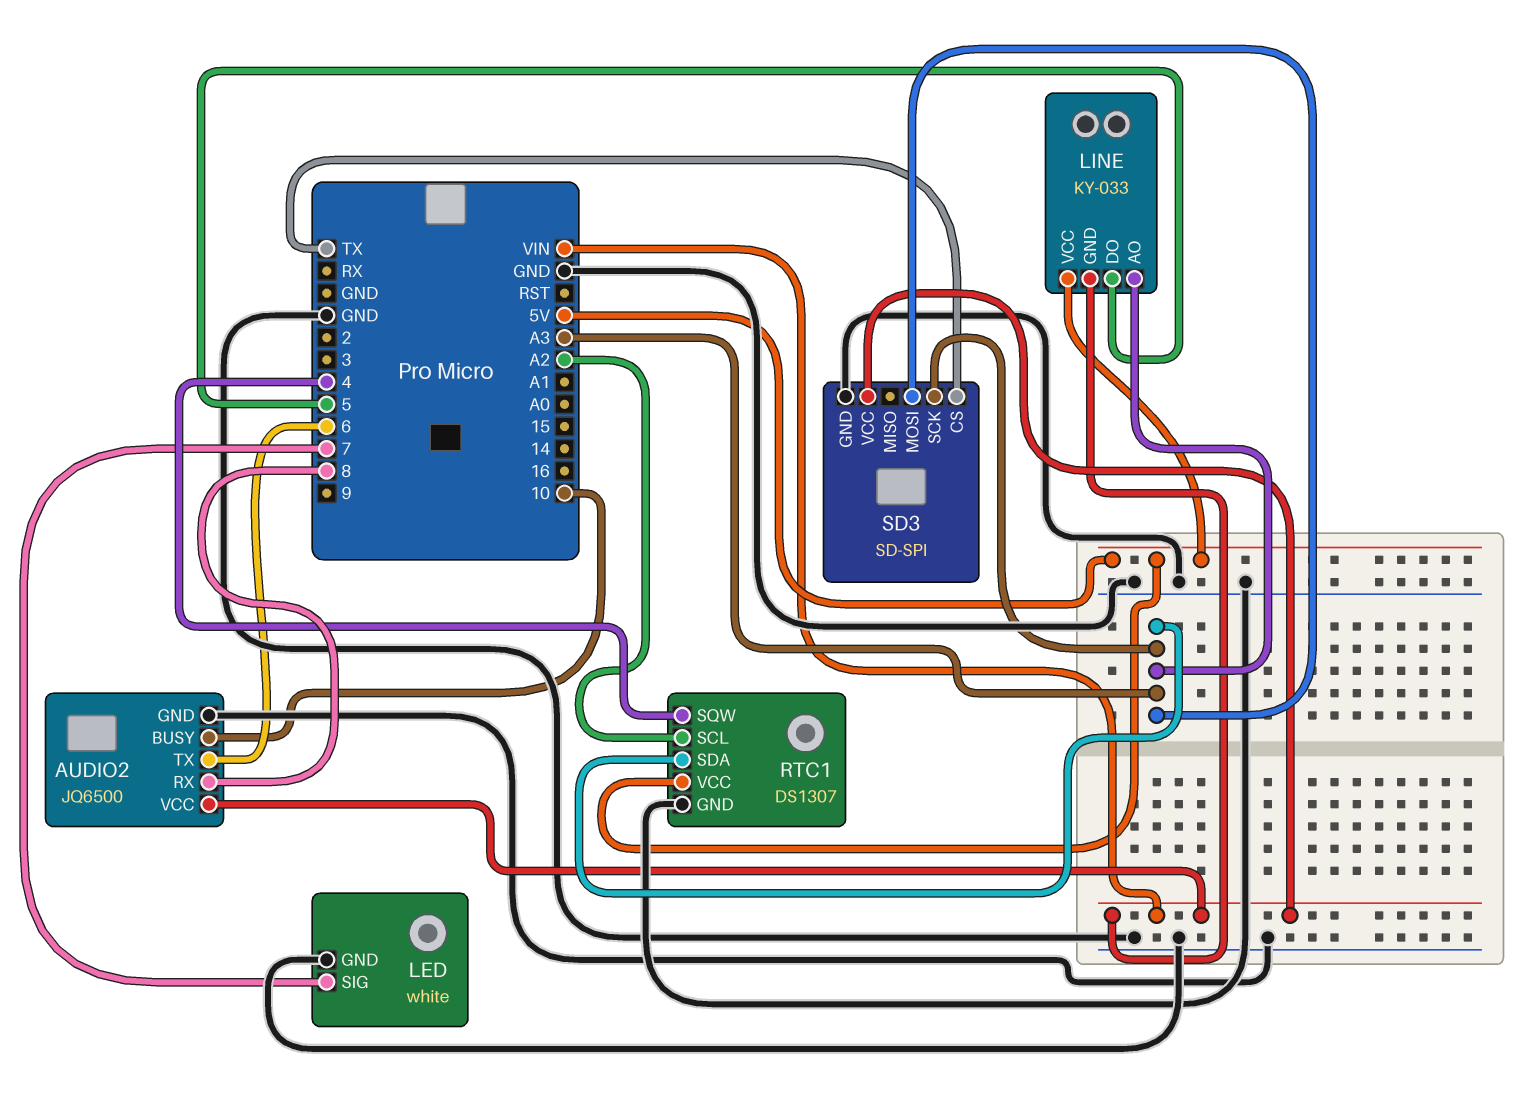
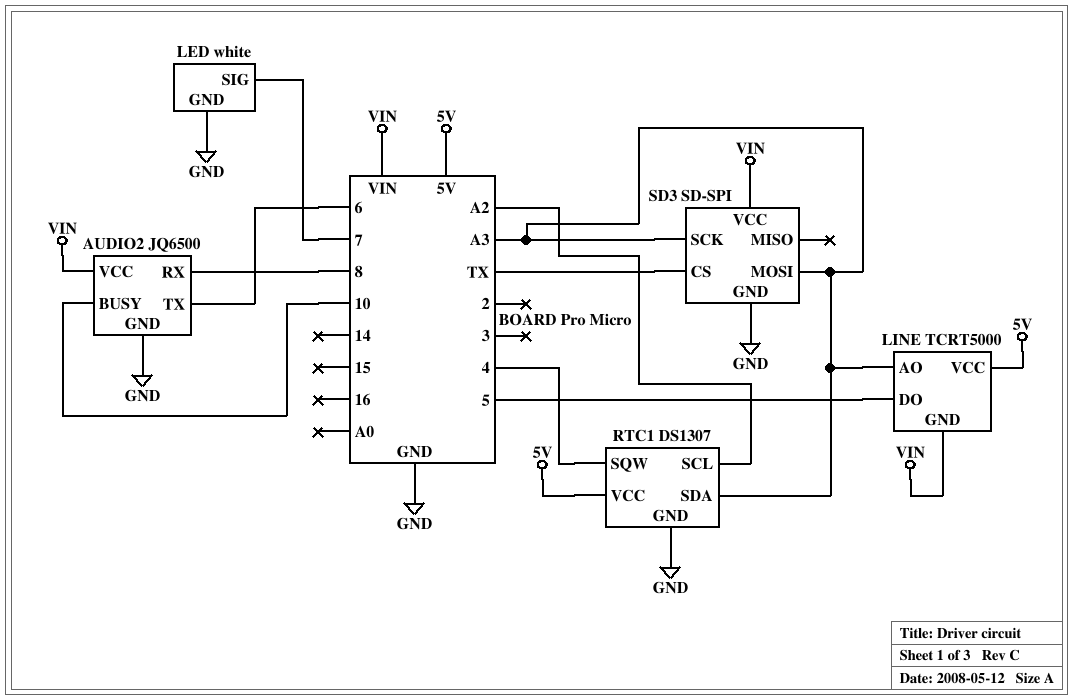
LINE: KY-033 -> TCRT5000

